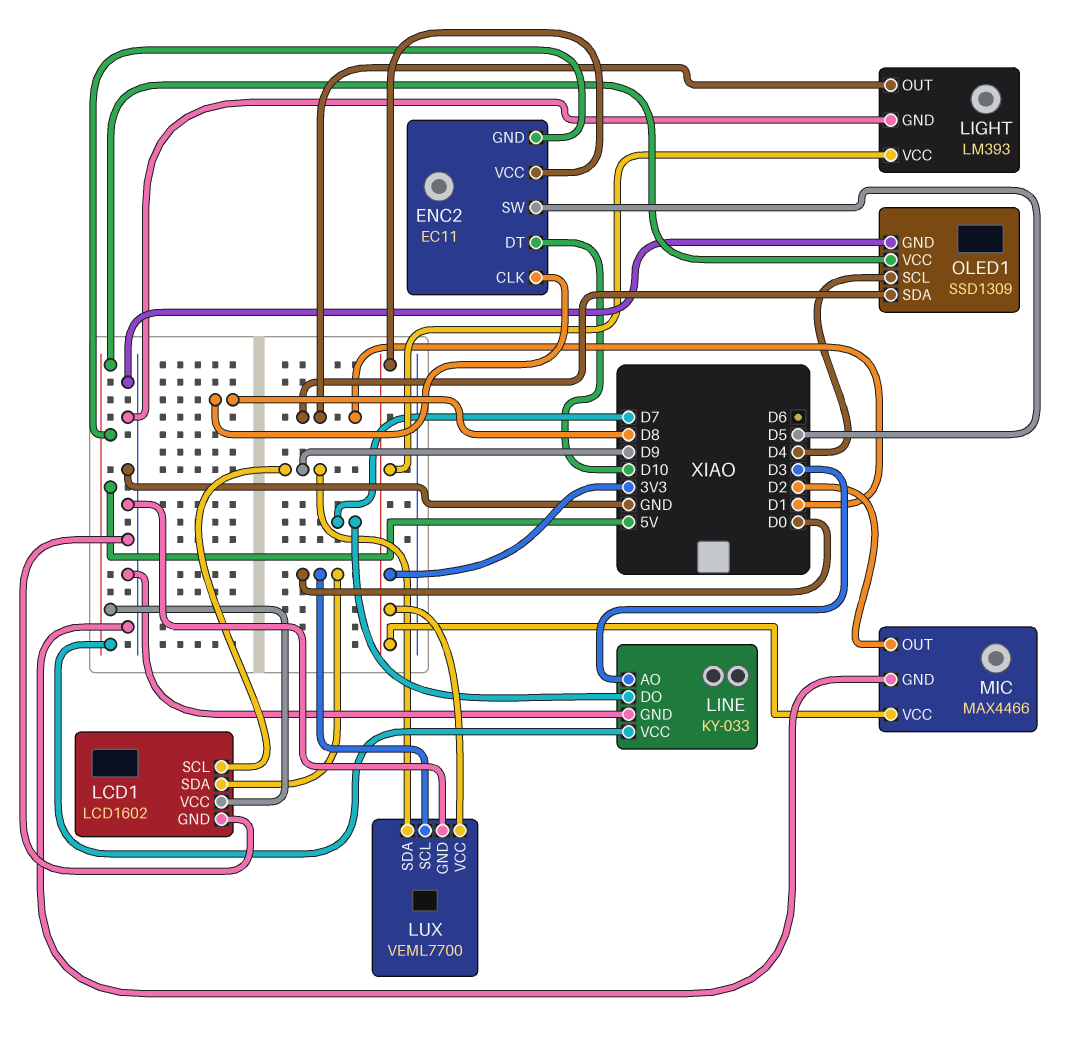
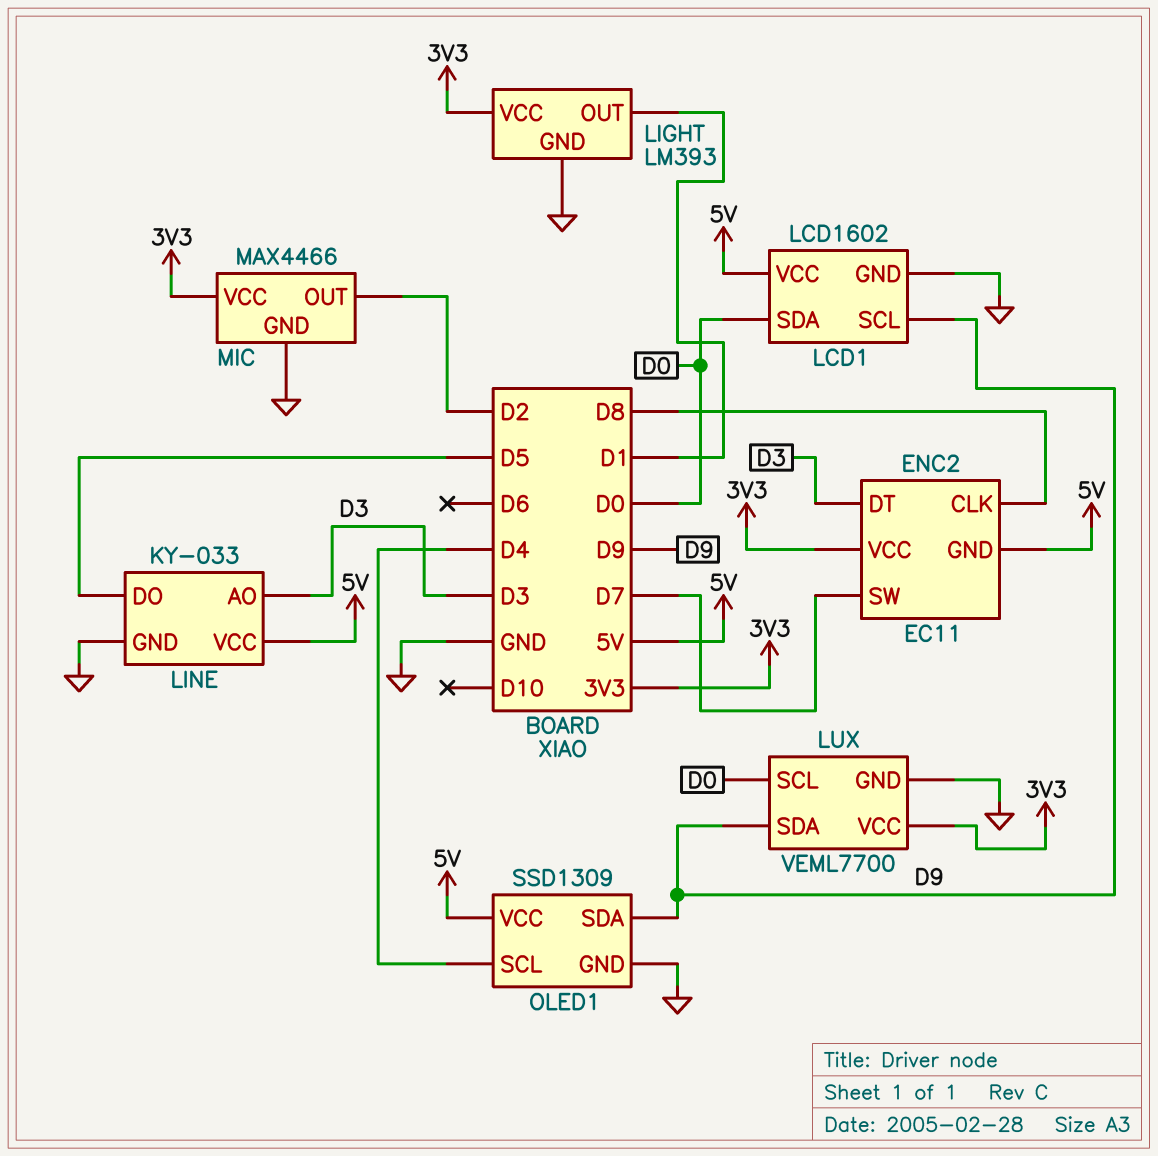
ENC2 pin DT: D10 -> D3
ENC2 pin SW: D5 -> D7
LINE pin DO: D7 -> D5
OLED1 pin SDA: D1 -> D9

